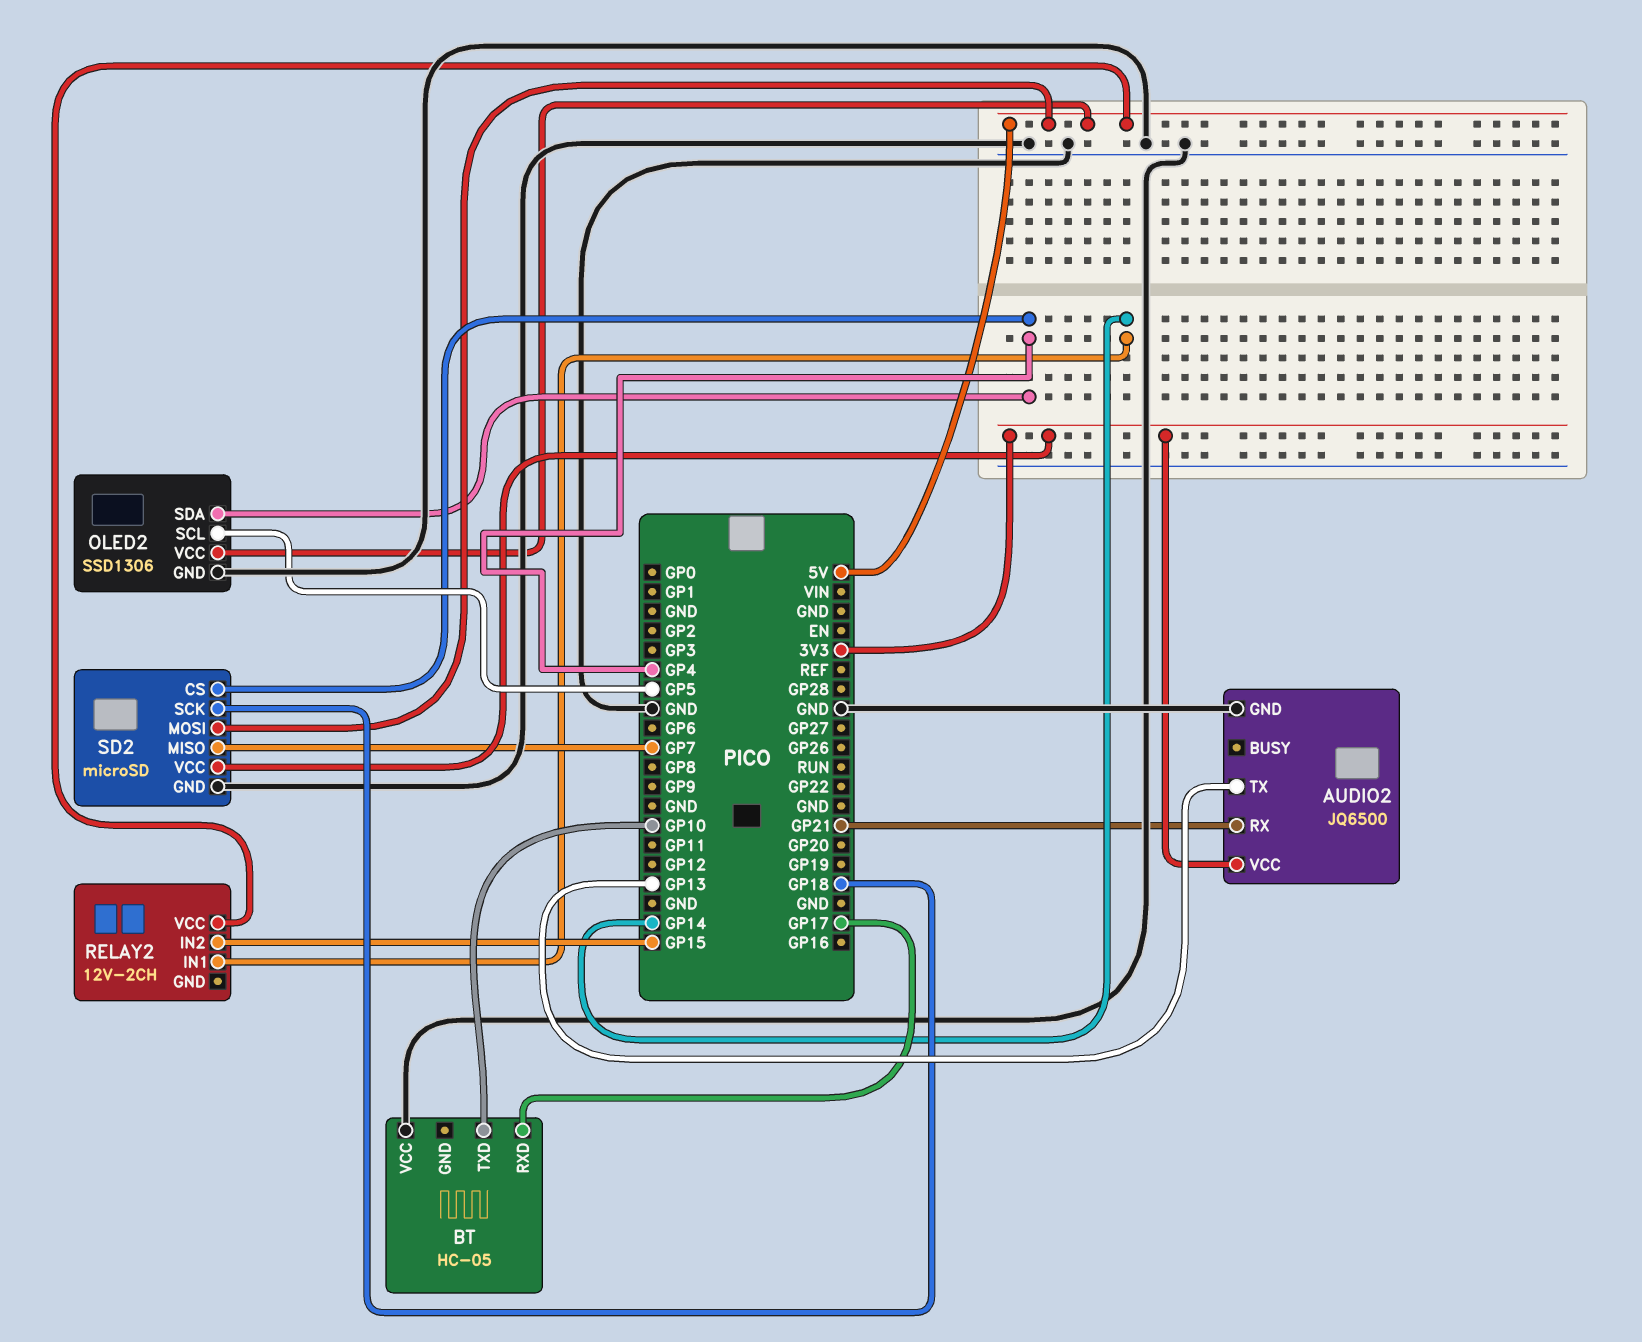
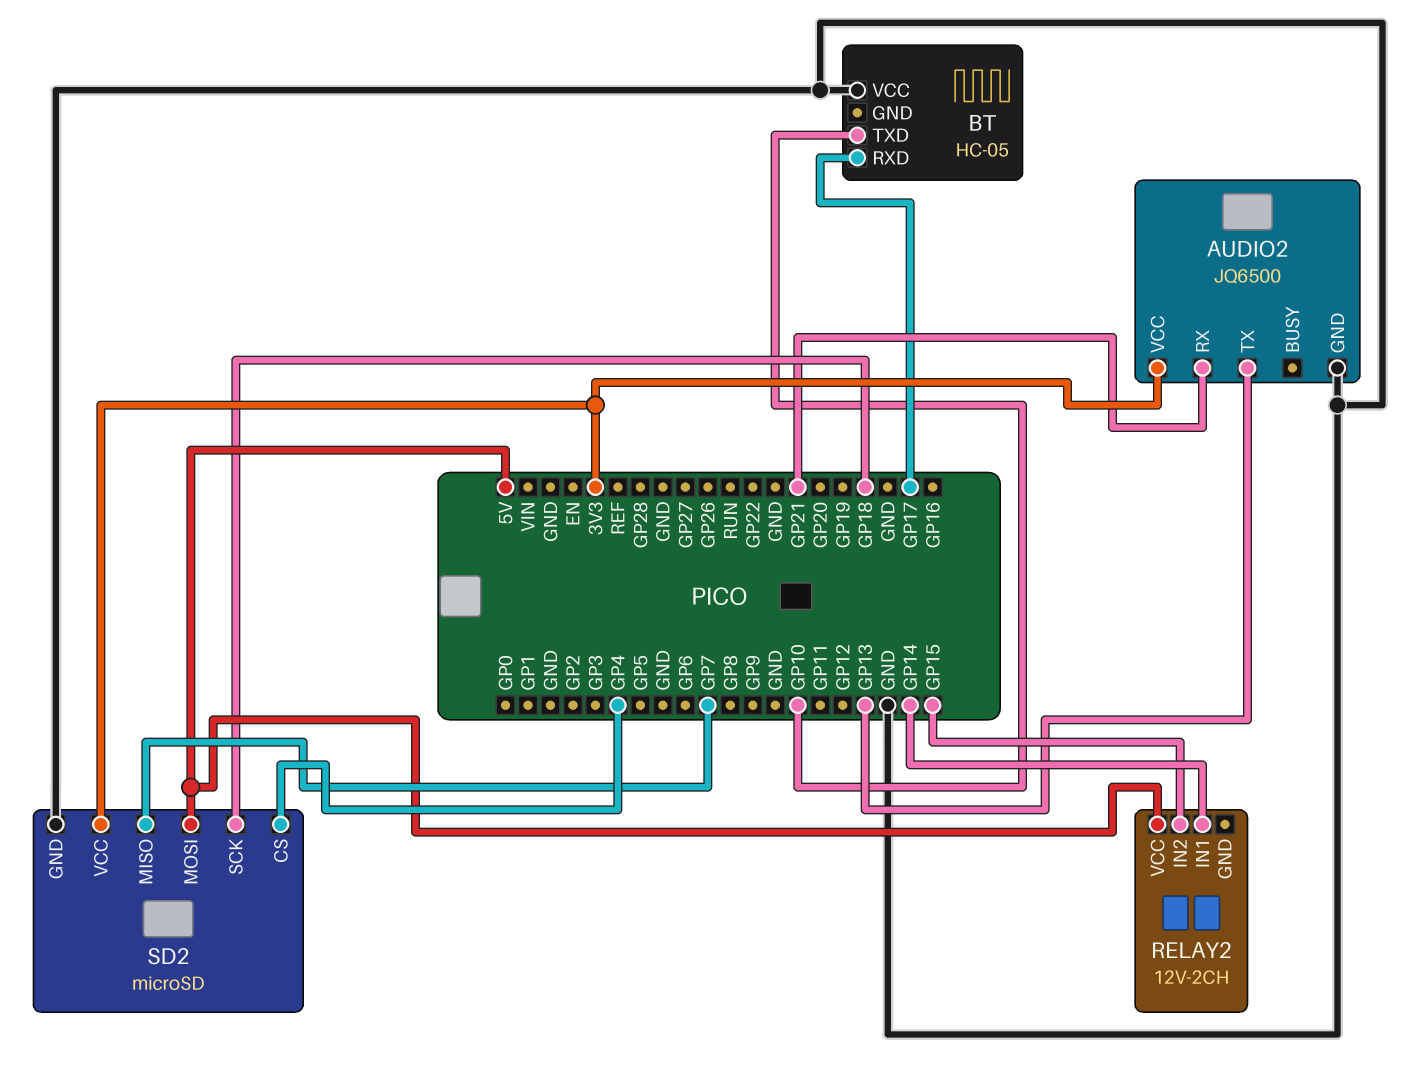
OLED2: SSD1306 -> none
OLED2 pin GND: GND -> none
OLED2 pin SCL: GP5 -> none
OLED2 pin SDA: GP4 -> none
OLED2 pin VCC: 5V -> none

